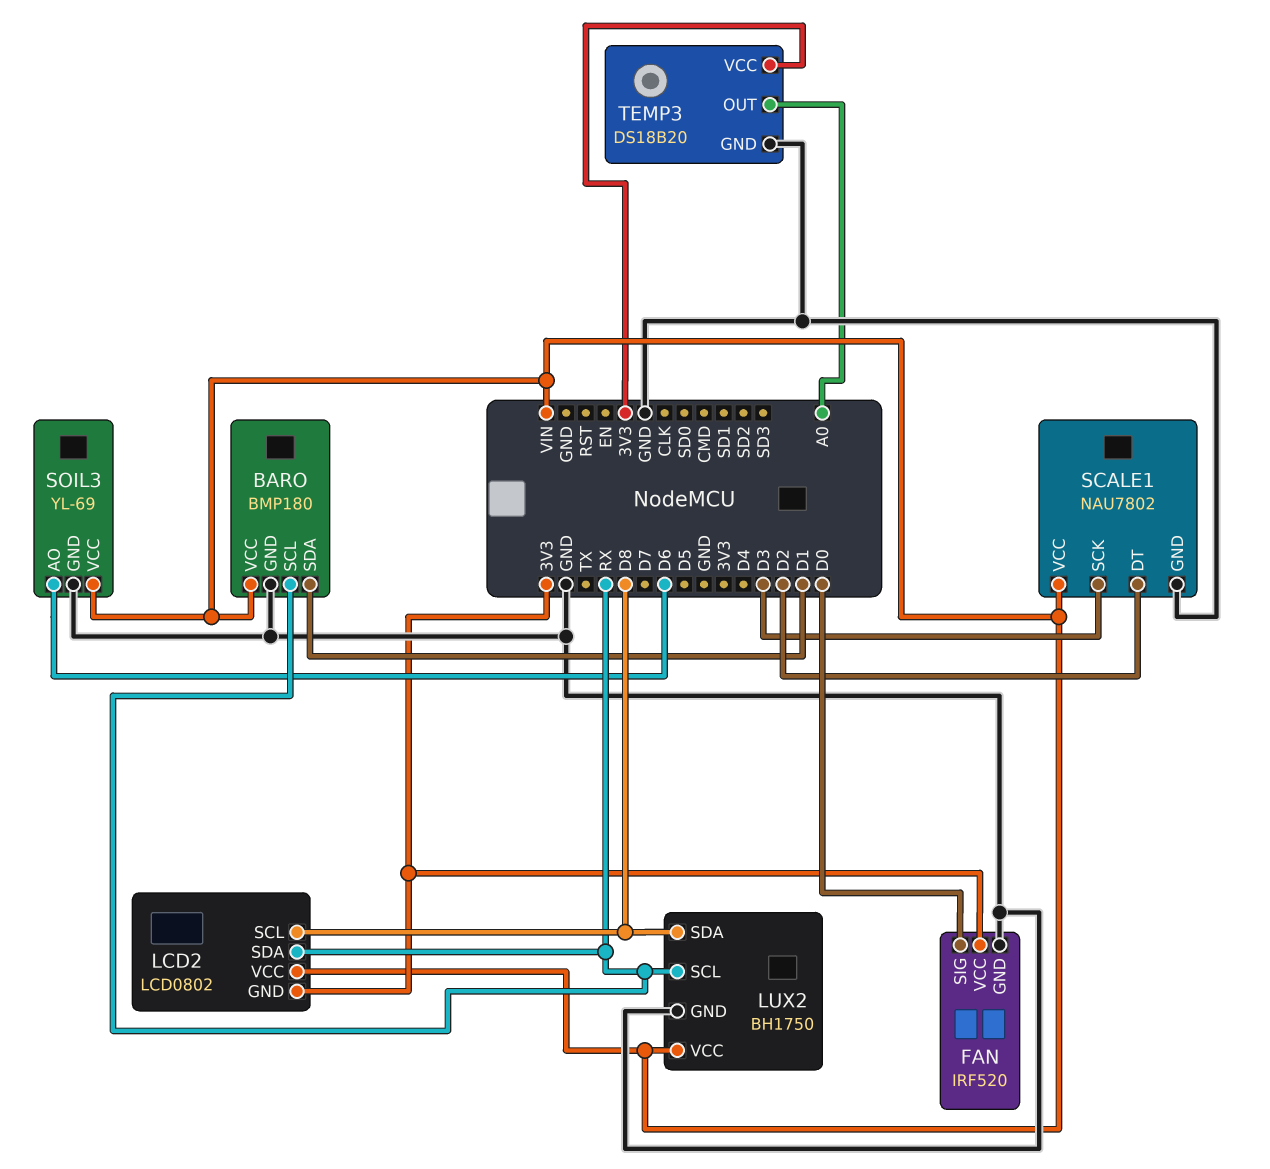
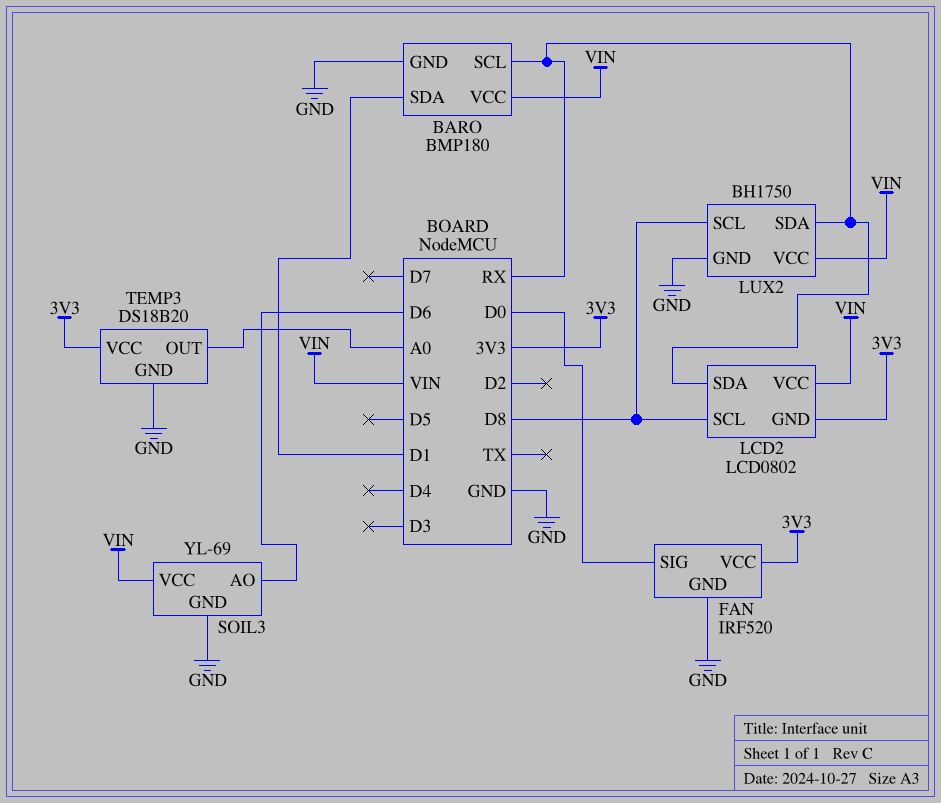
LUX2 pin SCL: RX -> D8
LUX2 pin SDA: D8 -> RX
SCALE1: NAU7802 -> none
SCALE1 pin DT: D2 -> none
SCALE1 pin GND: GND -> none
SCALE1 pin SCK: D3 -> none
SCALE1 pin VCC: VIN -> none

